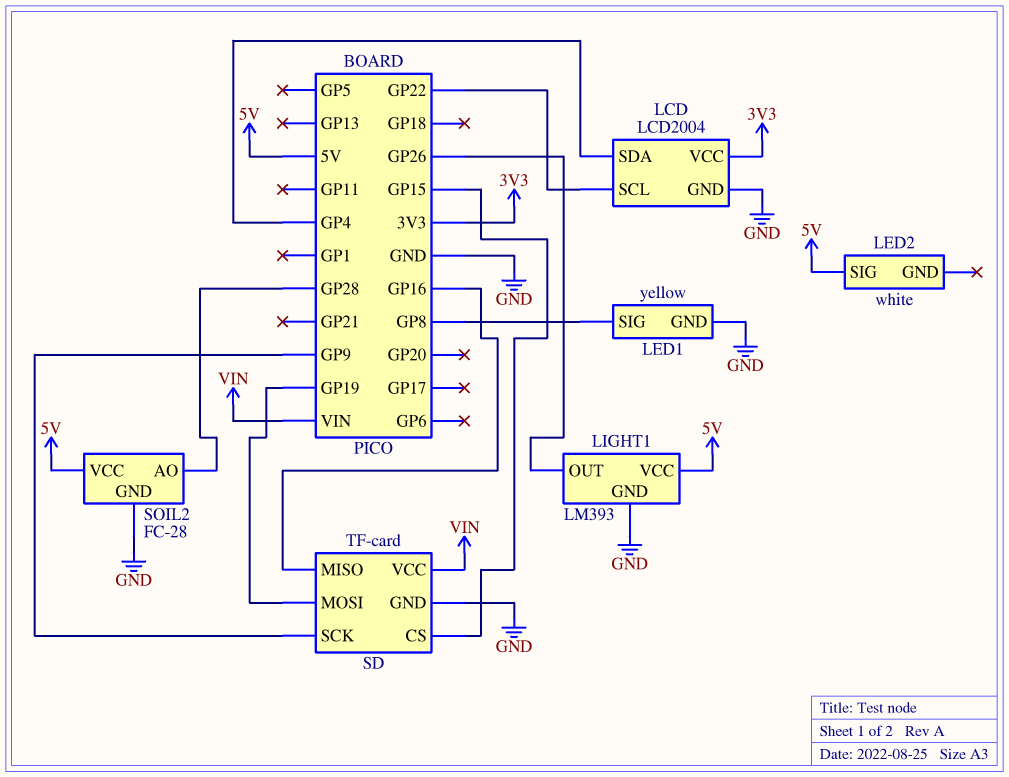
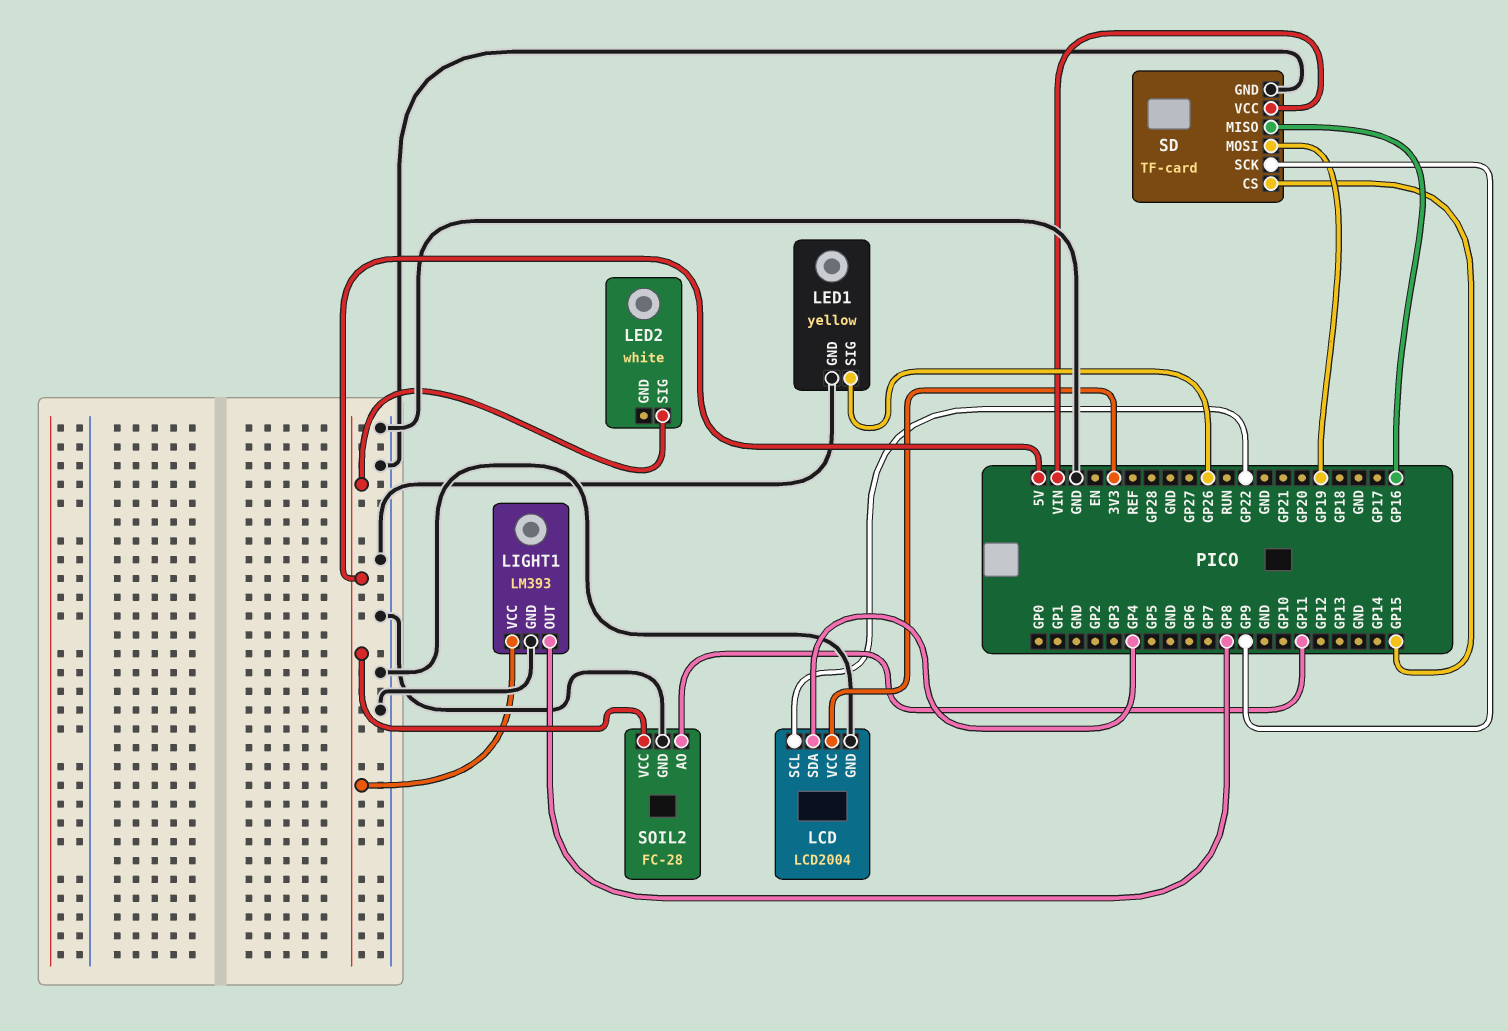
LED1 pin SIG: GP8 -> GP26
LIGHT1 pin OUT: GP26 -> GP8
SOIL2 pin AO: GP28 -> GP11

